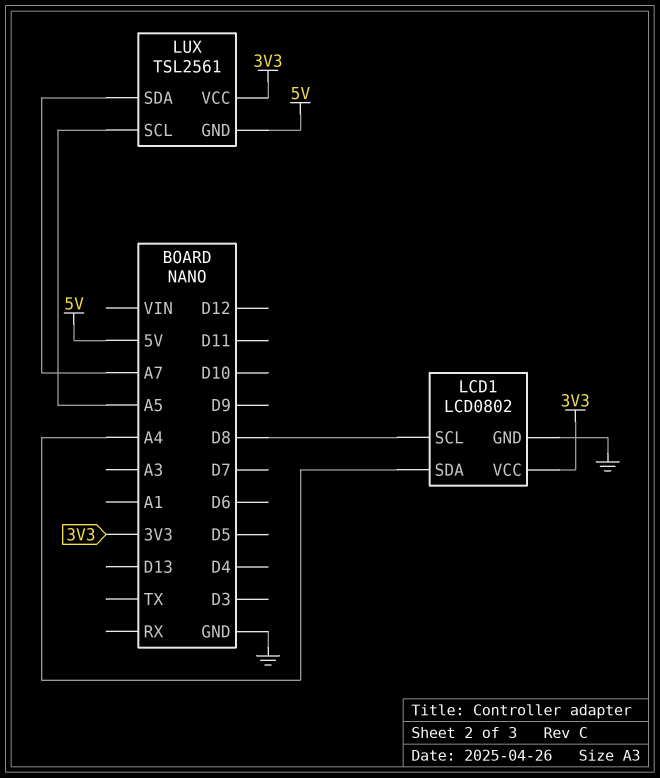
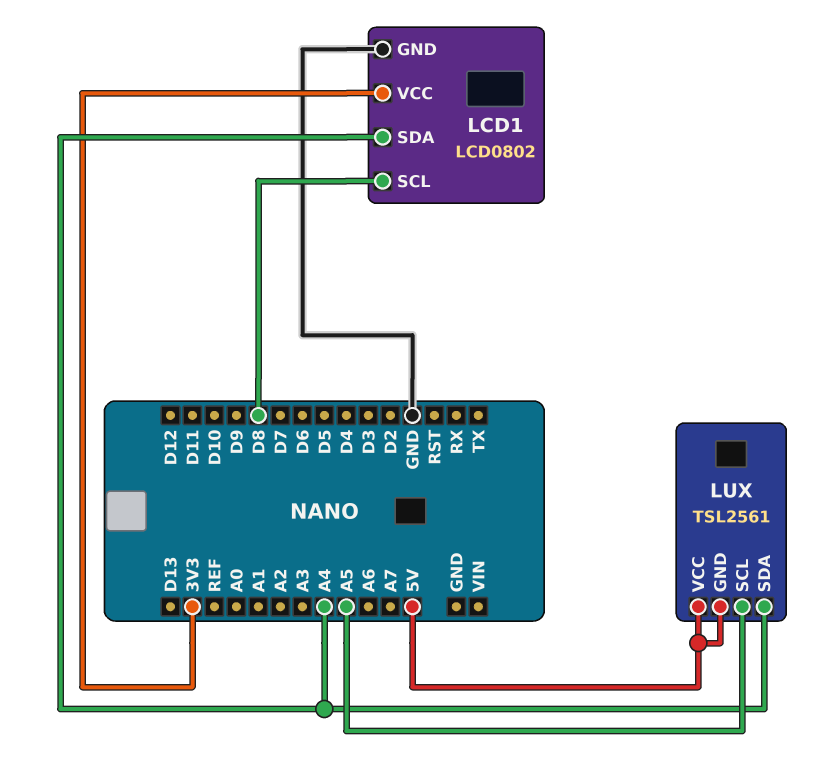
LUX pin SDA: A7 -> A4
LUX pin VCC: 3V3 -> 5V

